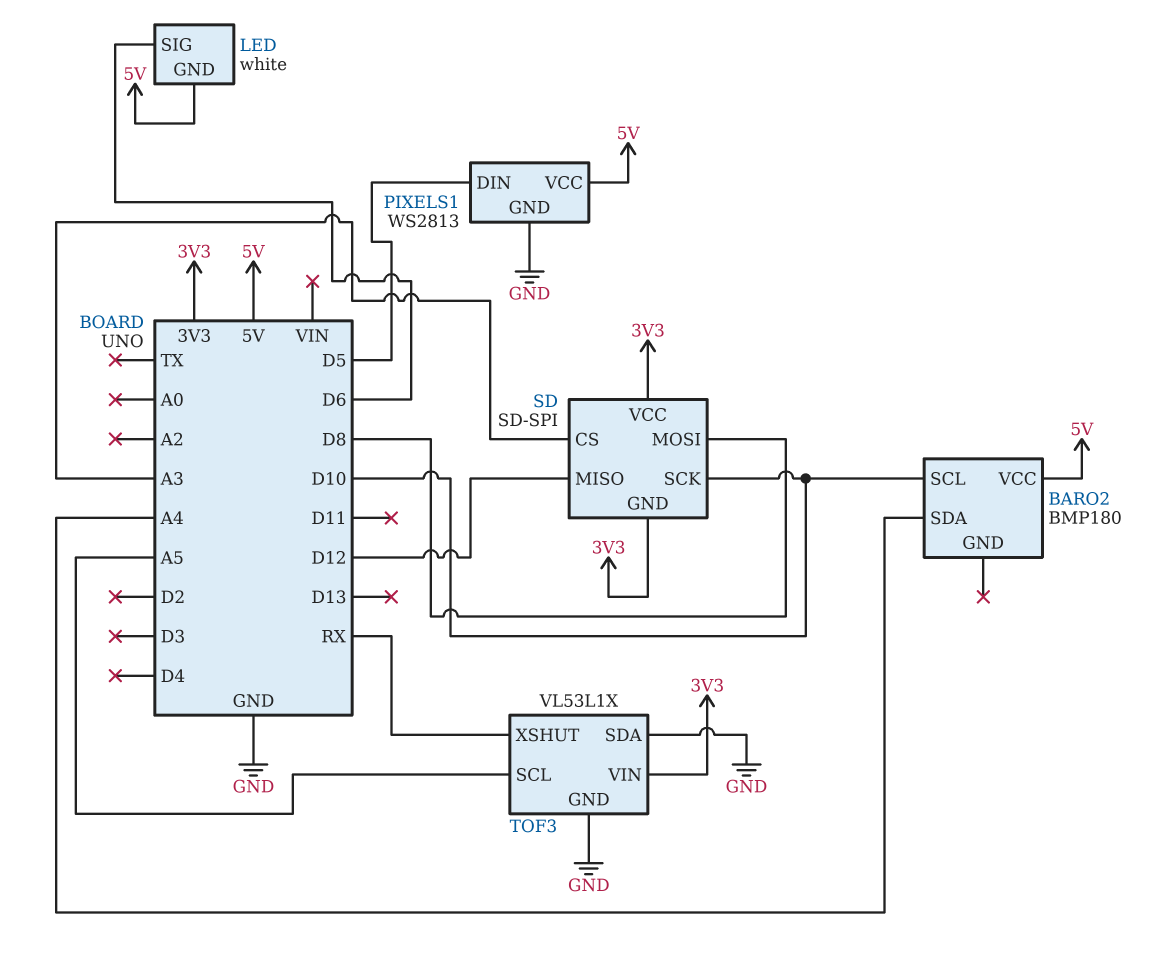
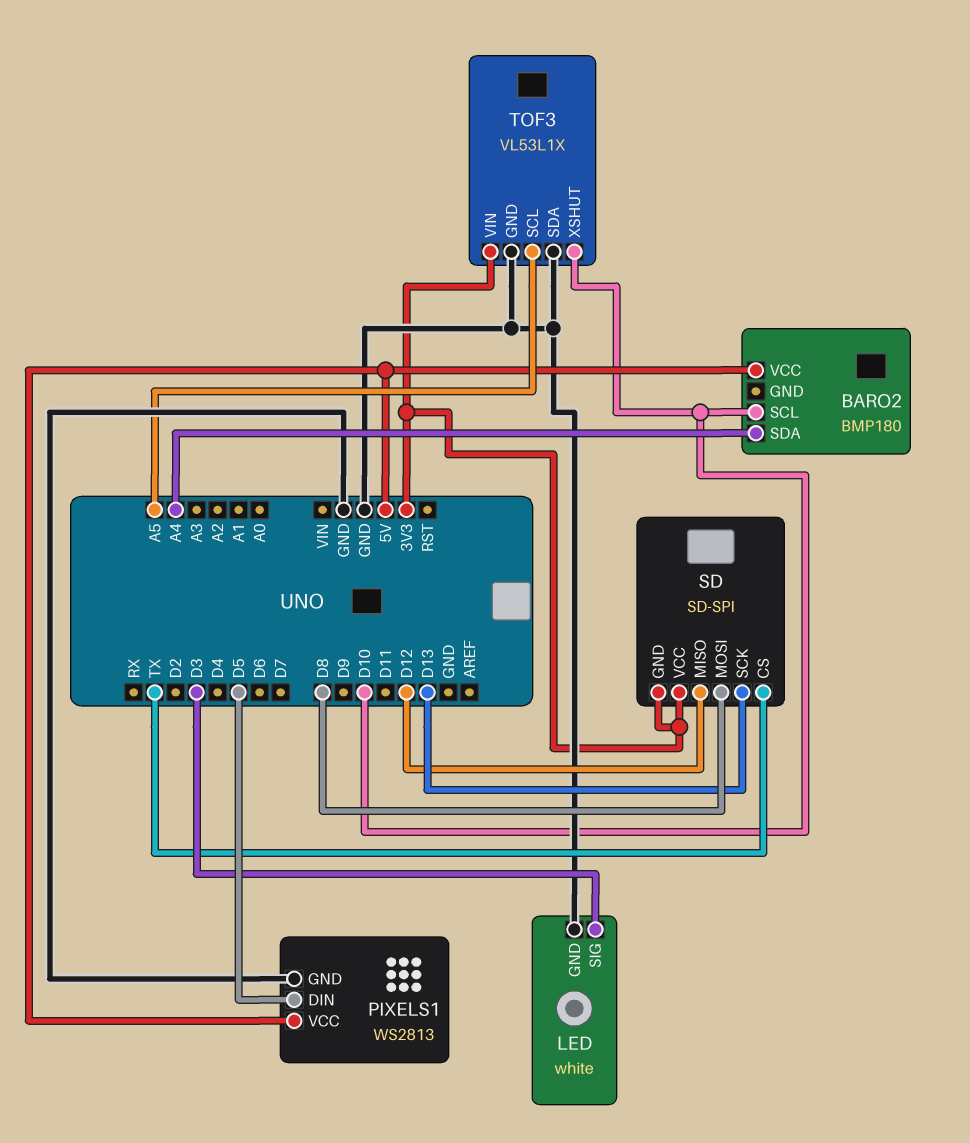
LED pin GND: 5V -> GND
LED pin SIG: D6 -> D3
SD pin CS: A3 -> TX
SD pin SCK: D10 -> D13
TOF3 pin XSHUT: RX -> D10

